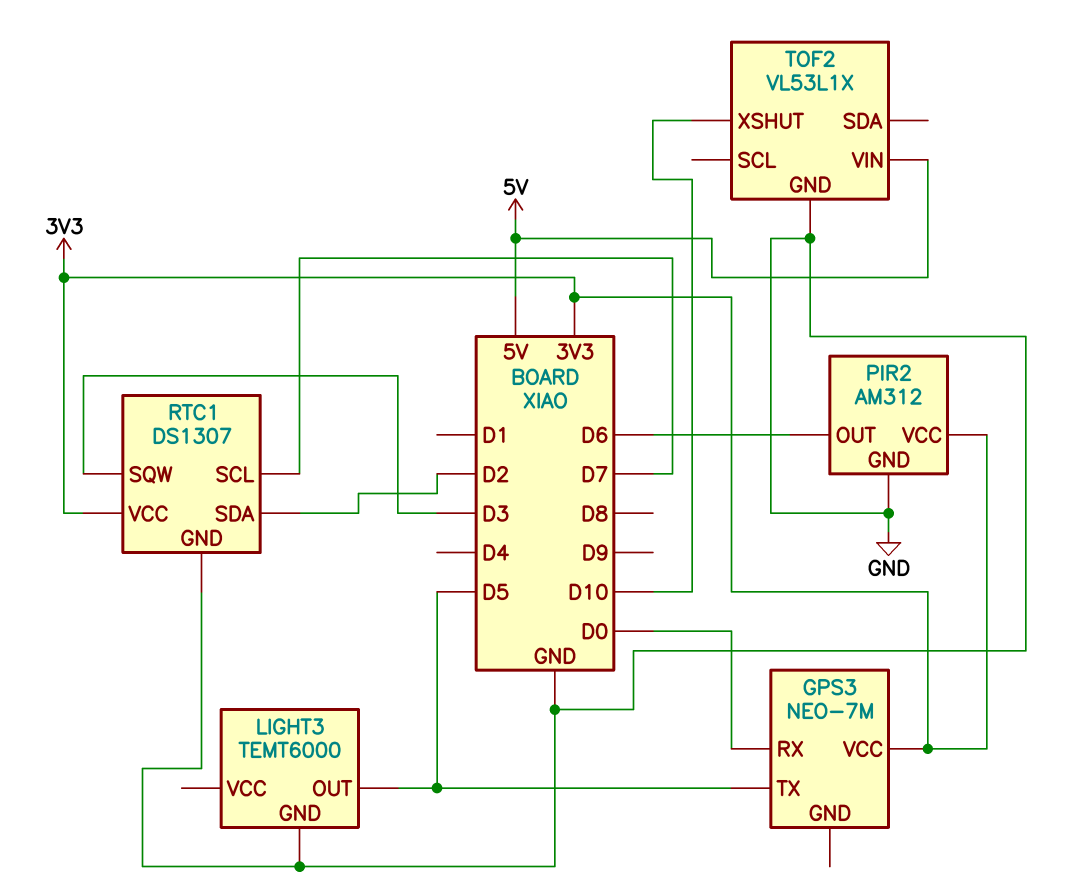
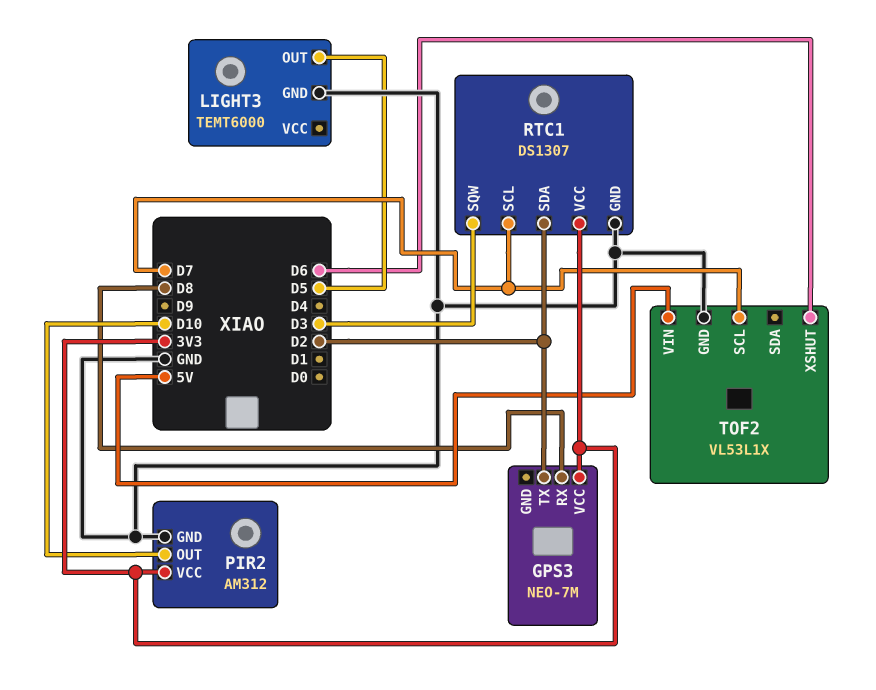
GPS3 pin RX: D0 -> D8
GPS3 pin TX: D5 -> D2
PIR2 pin OUT: D6 -> D10
TOF2 pin SCL: none -> D7
TOF2 pin XSHUT: D10 -> D6

